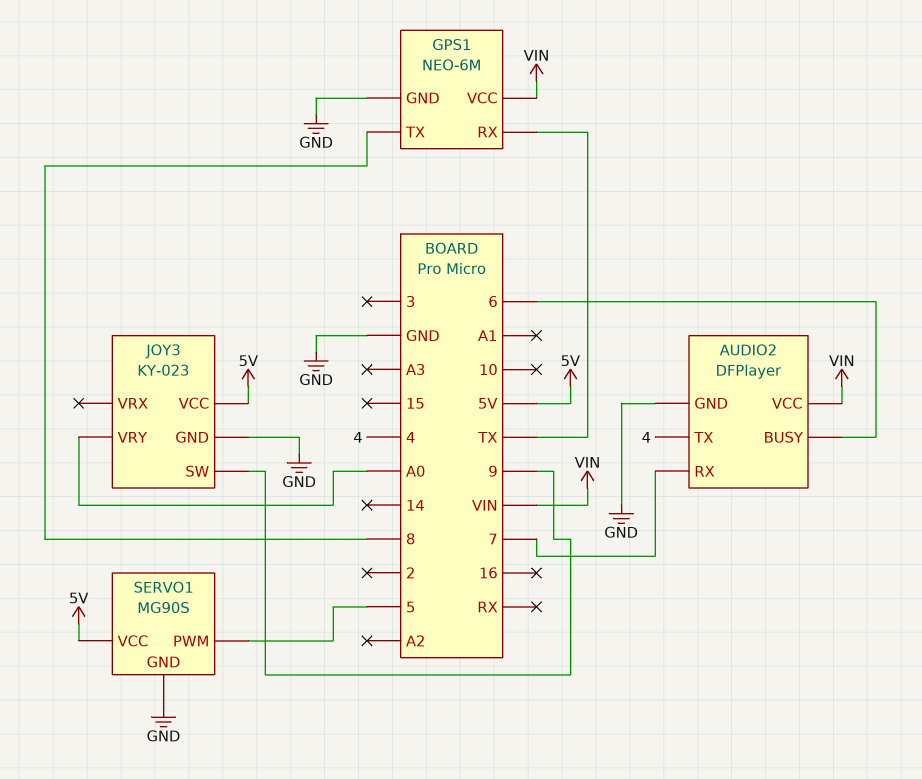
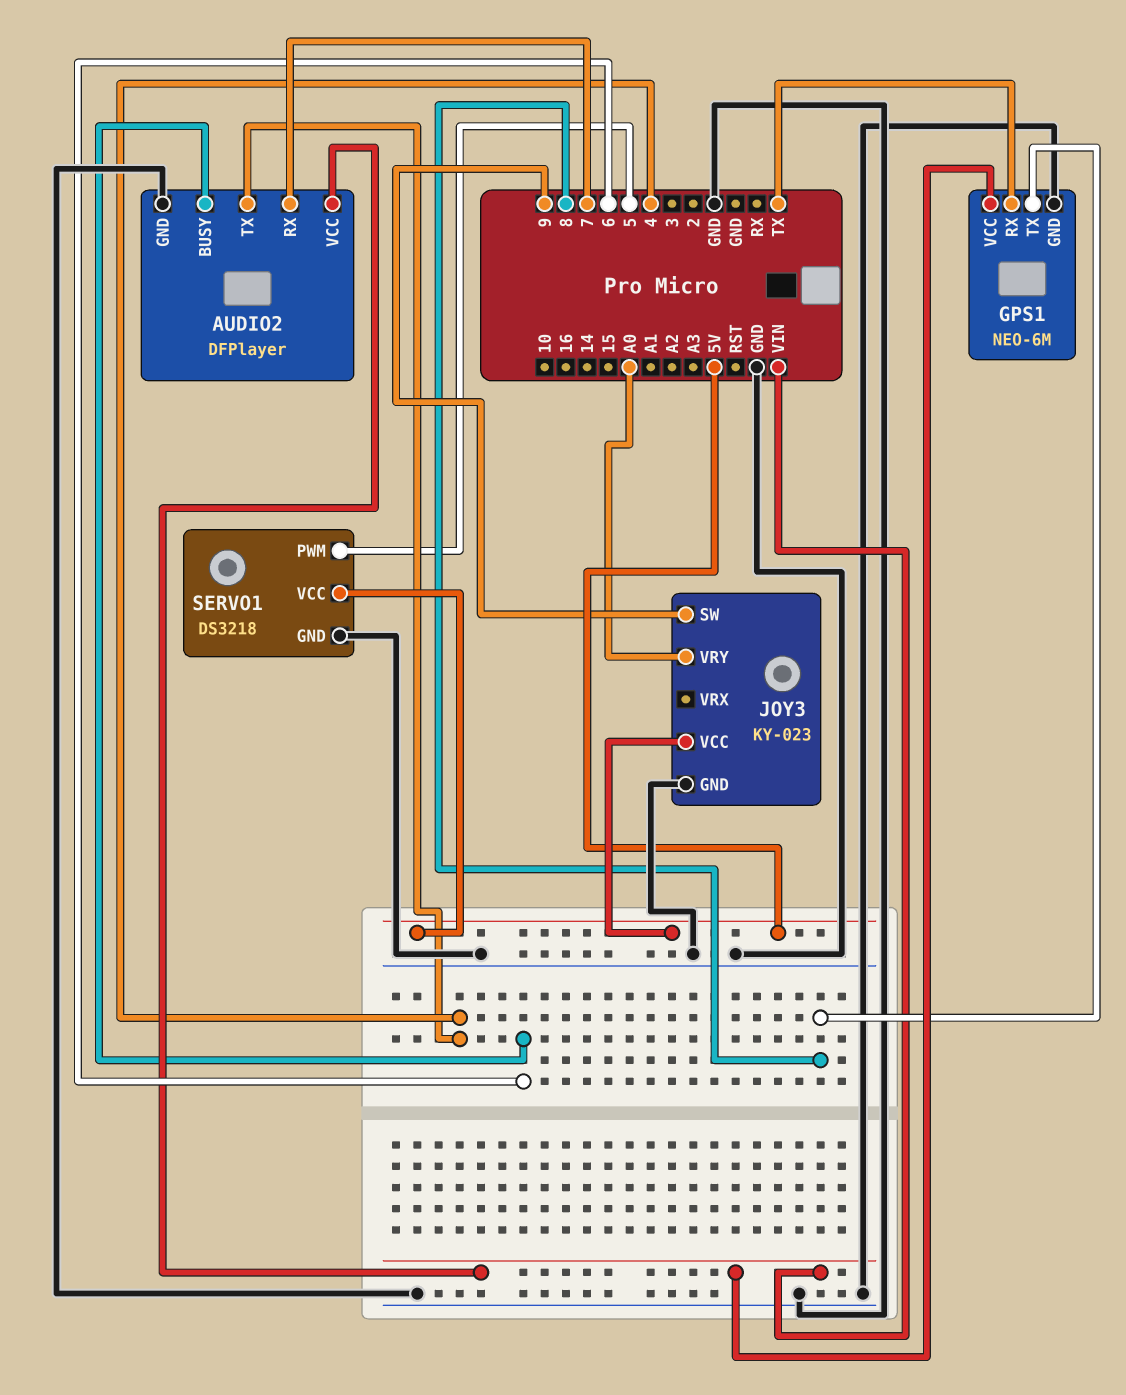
SERVO1: MG90S -> DS3218

